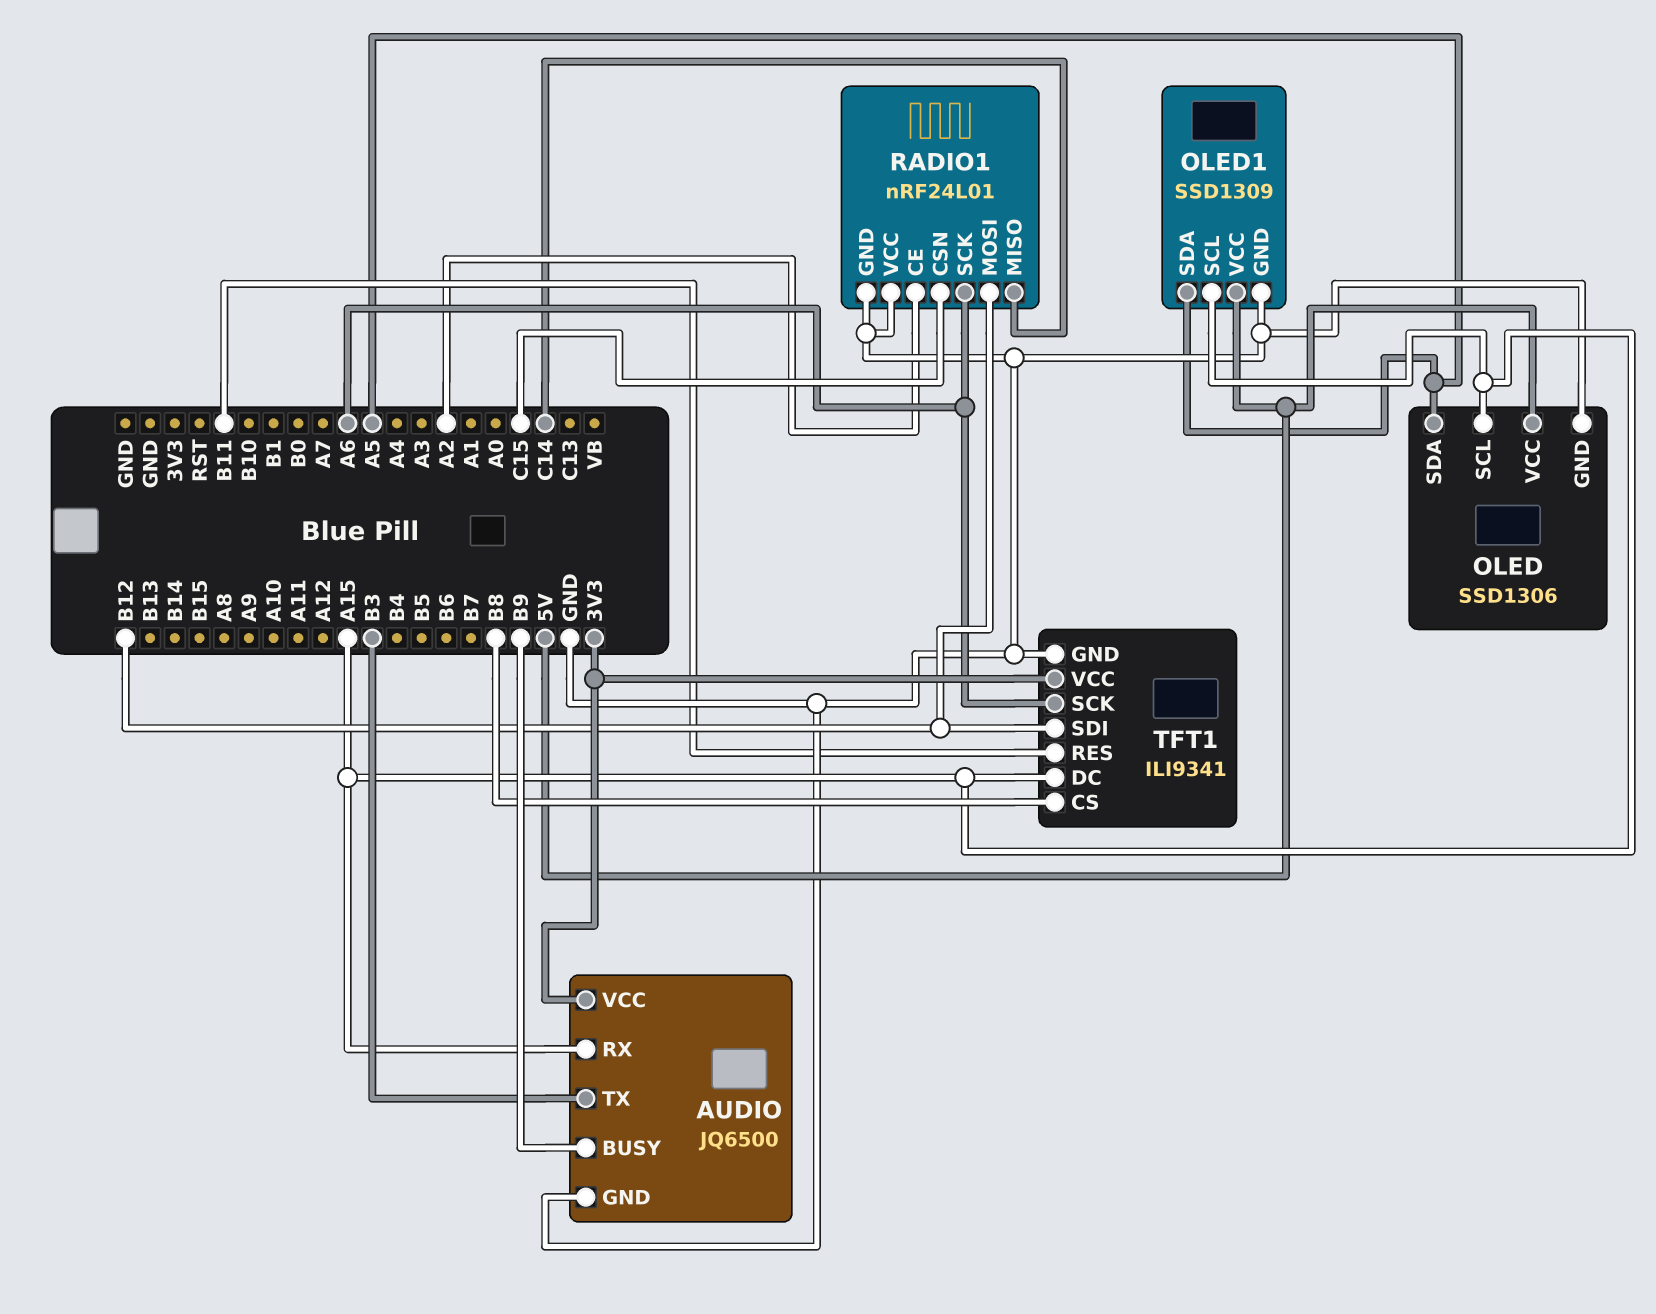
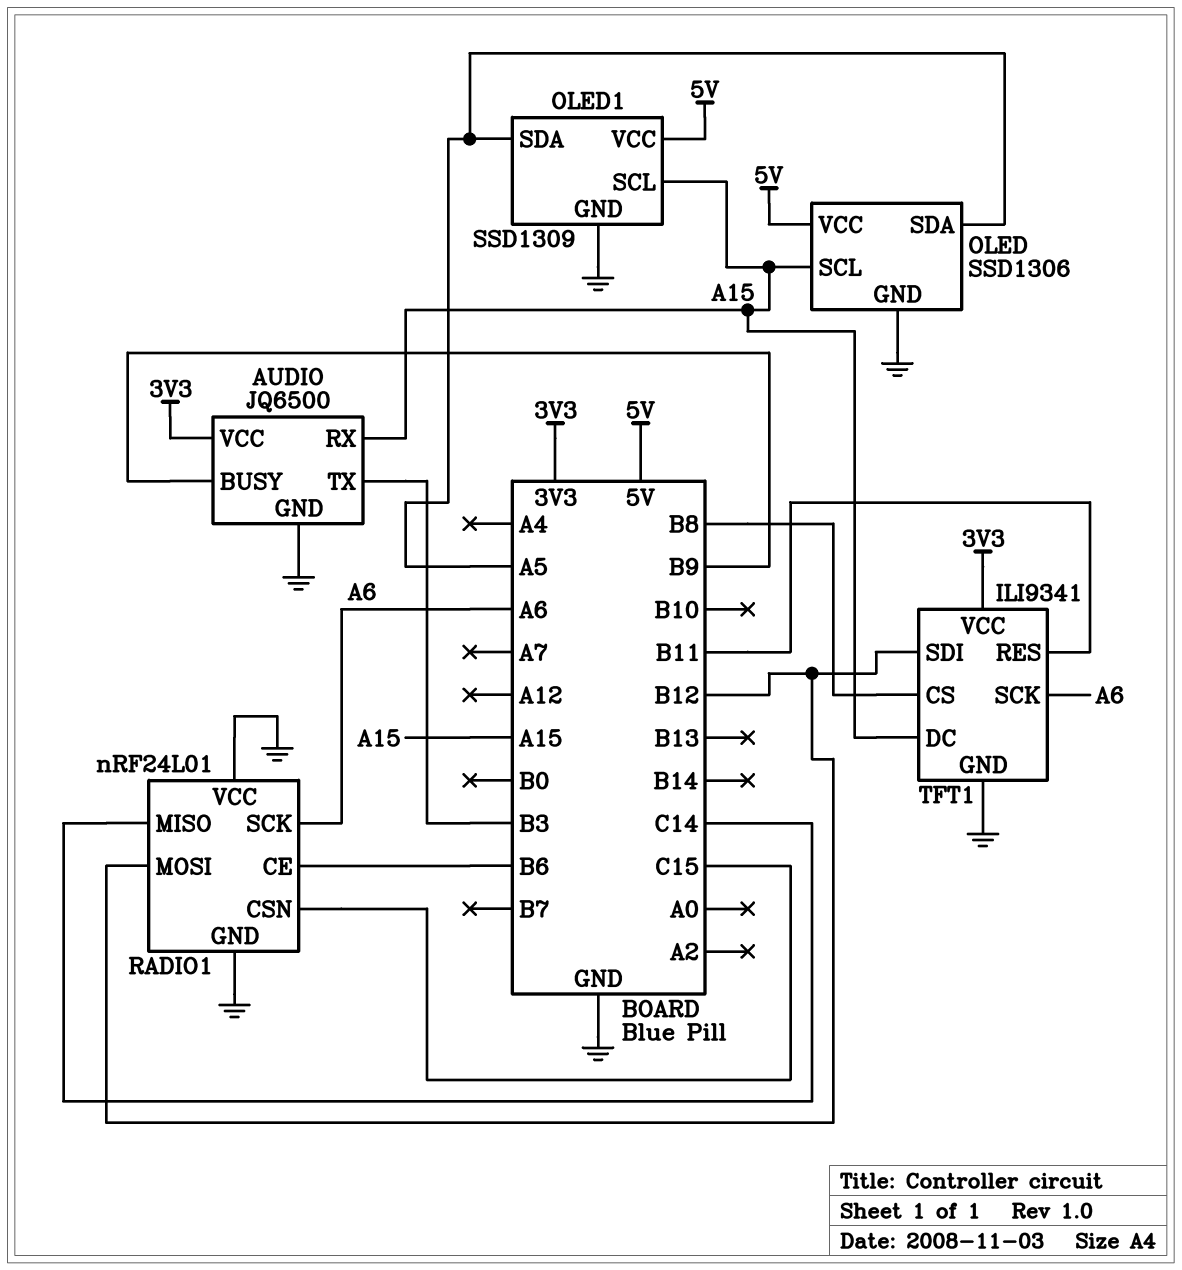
RADIO1 pin CE: A2 -> B6

